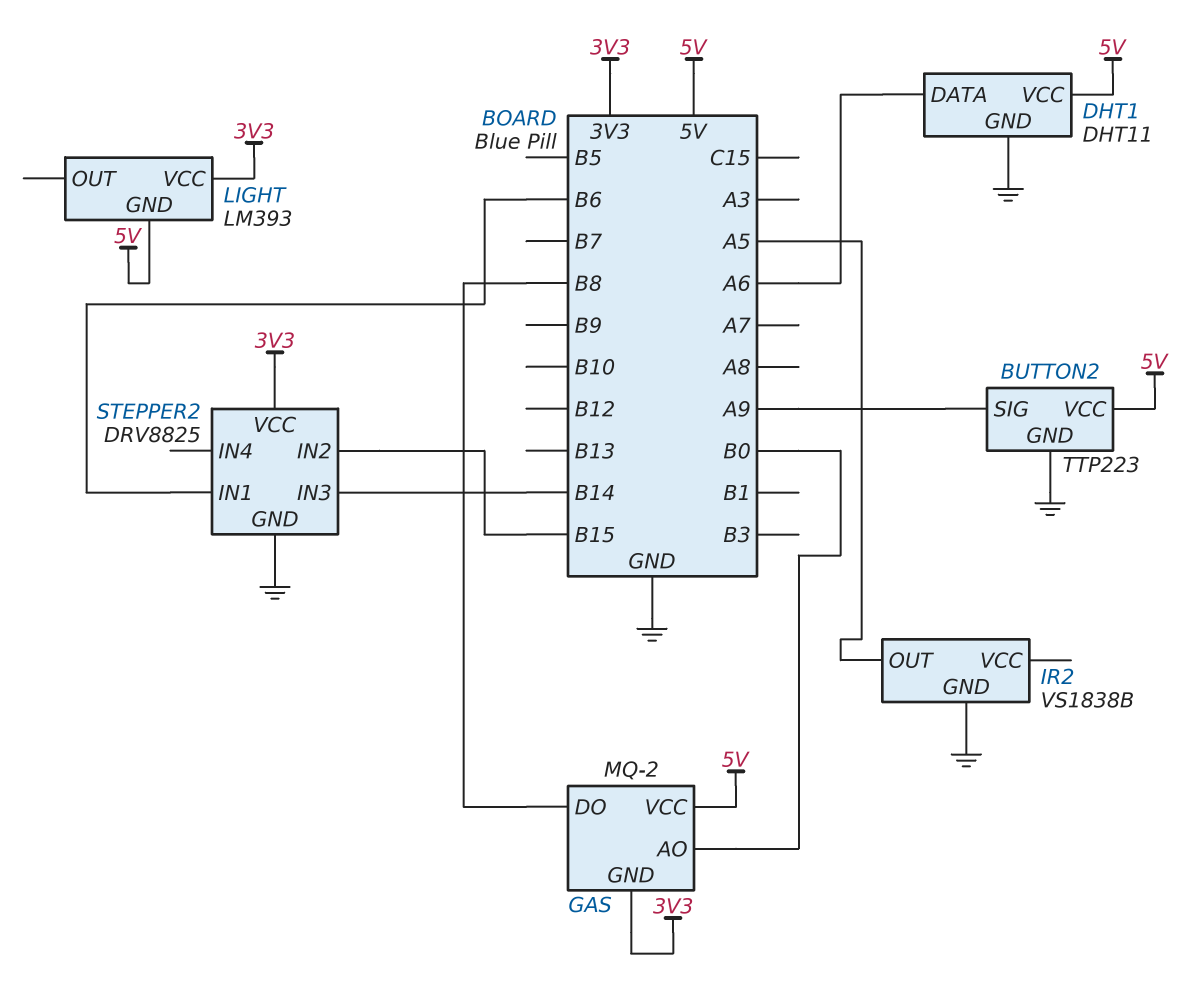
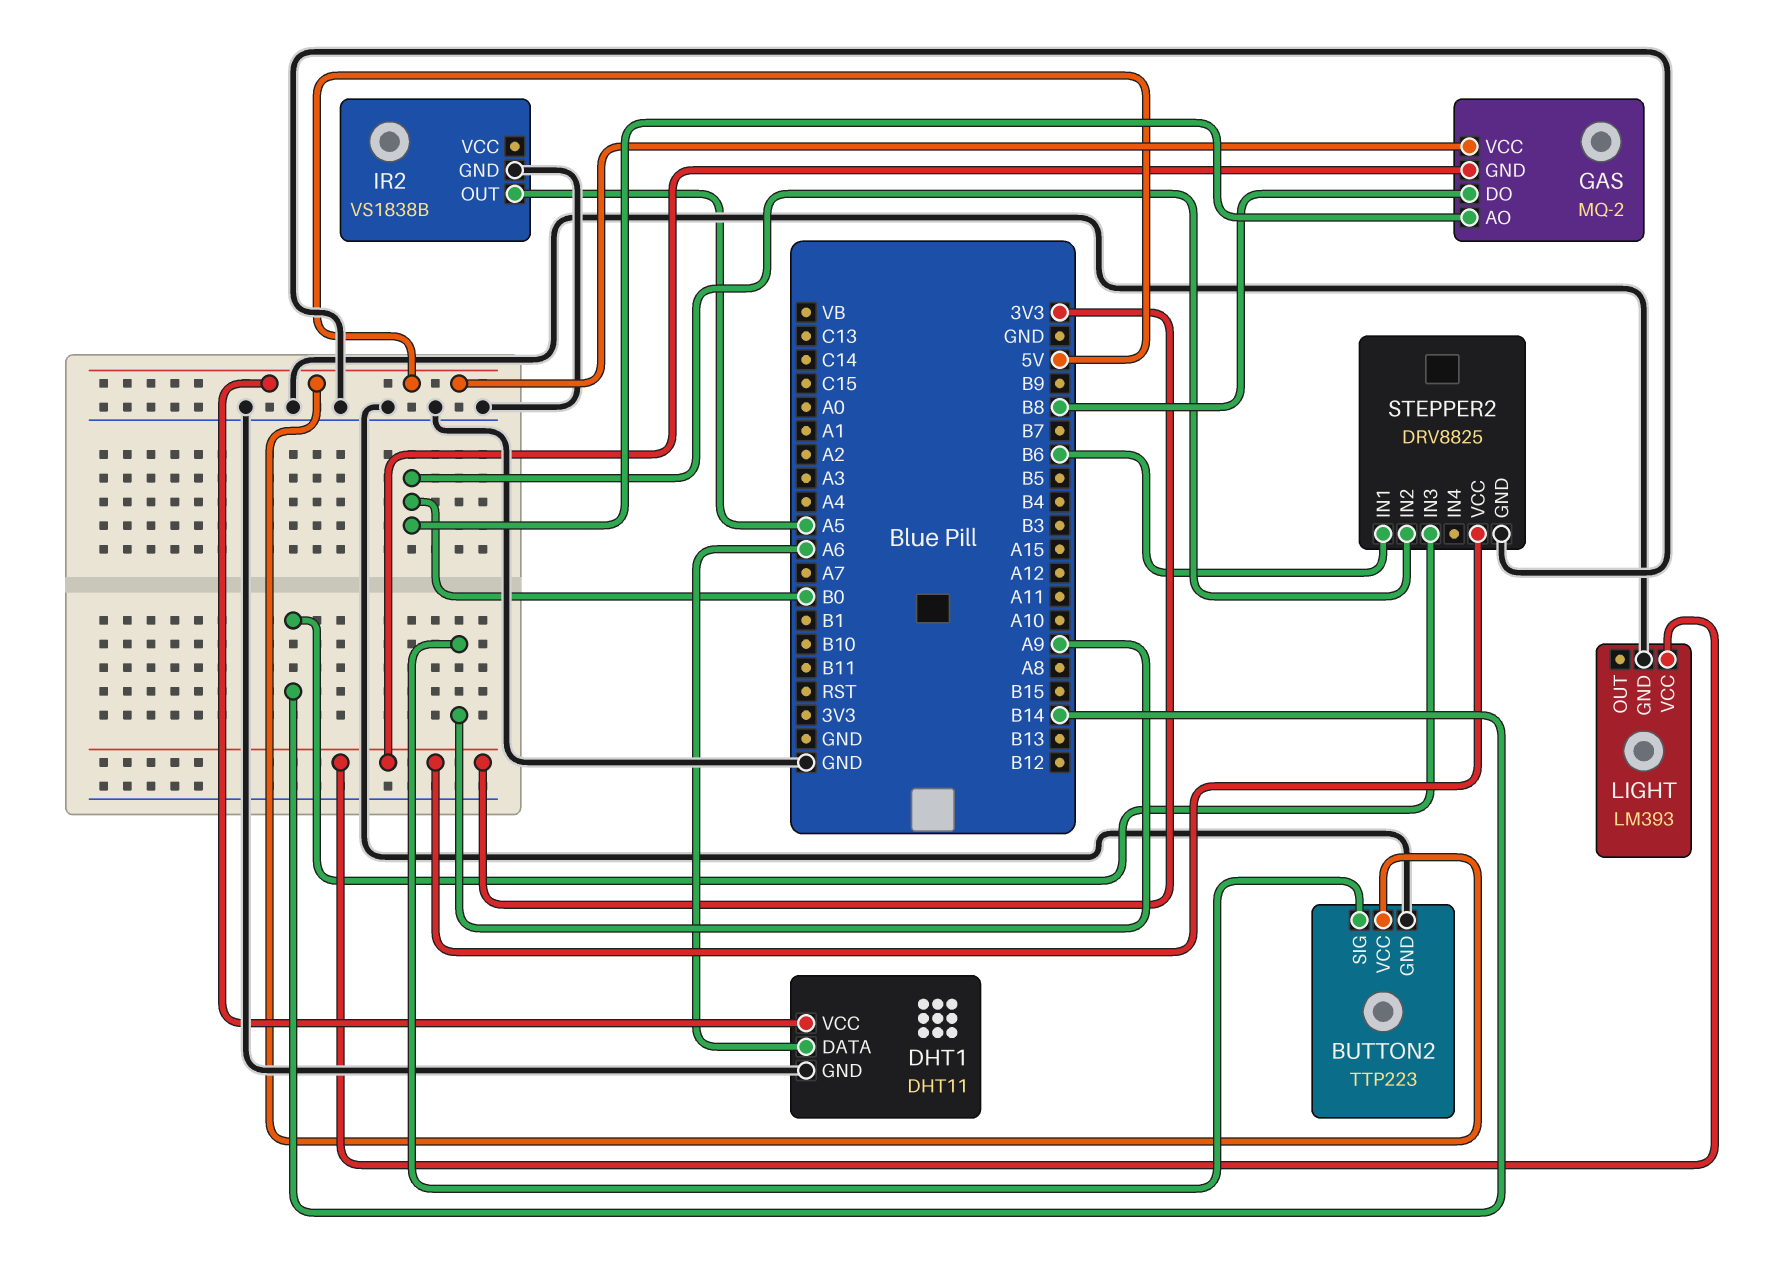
LIGHT pin GND: 5V -> GND
STEPPER2 pin IN2: B15 -> B0

